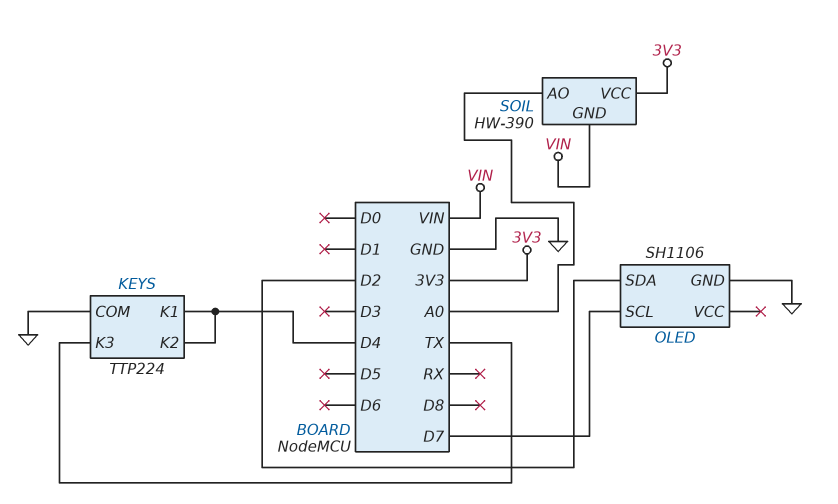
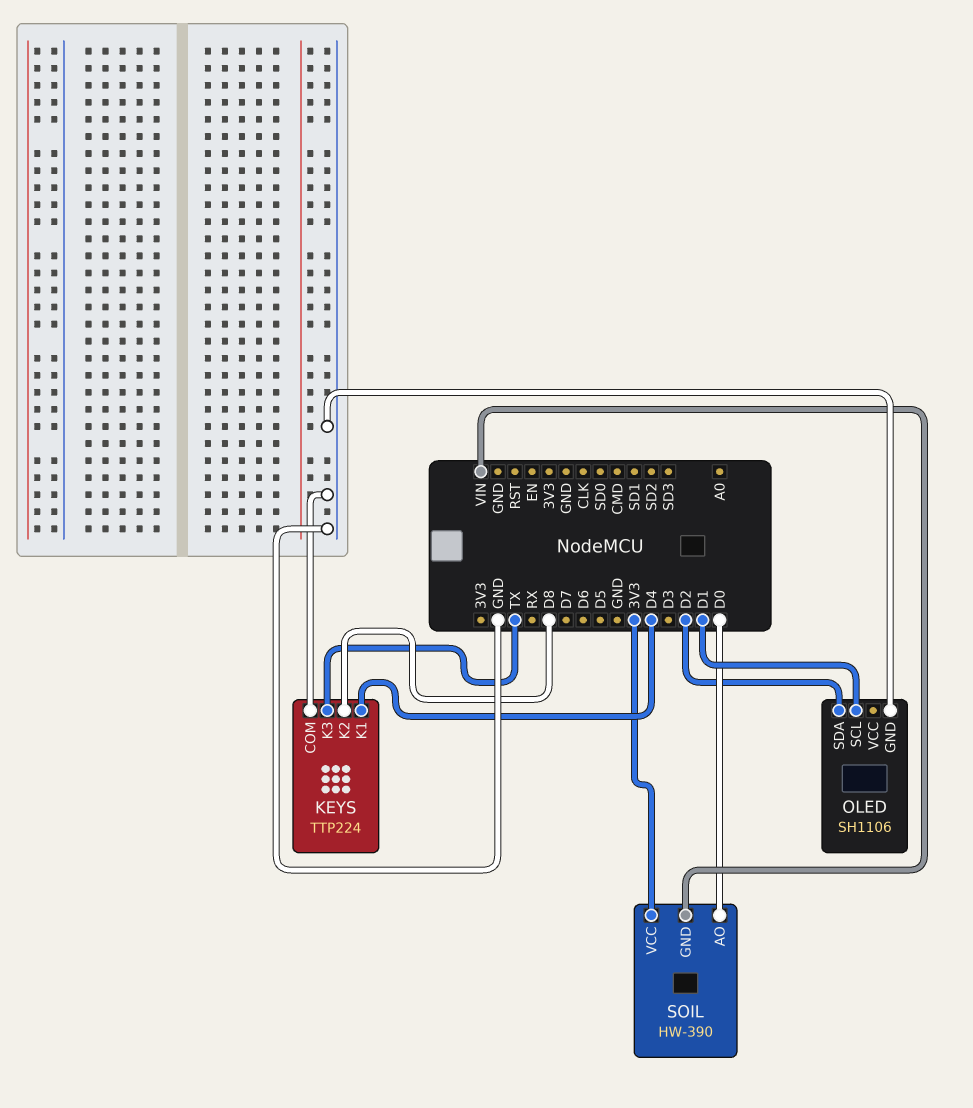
KEYS pin K2: D4 -> D8
OLED pin SCL: D7 -> D1
SOIL pin AO: A0 -> D0

